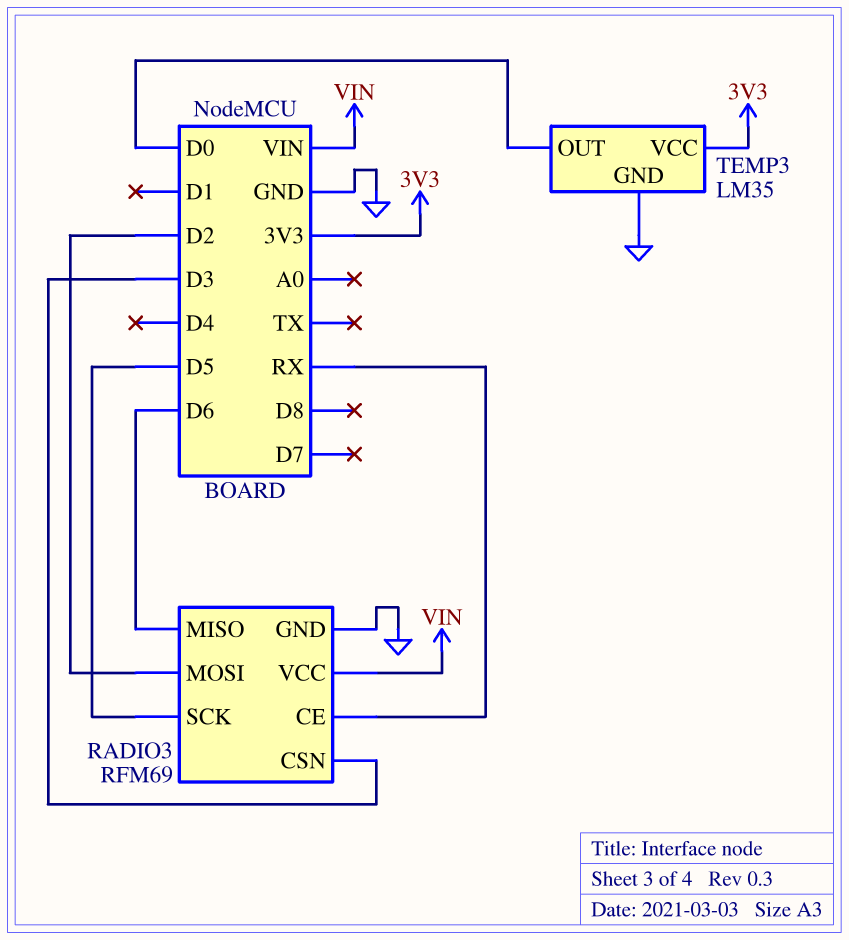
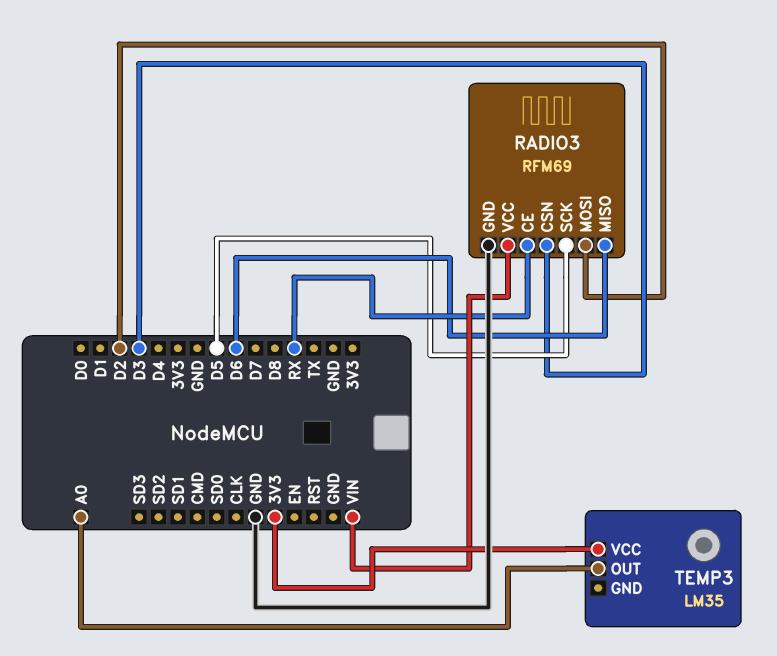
TEMP3 pin GND: GND -> none
TEMP3 pin OUT: D0 -> A0

